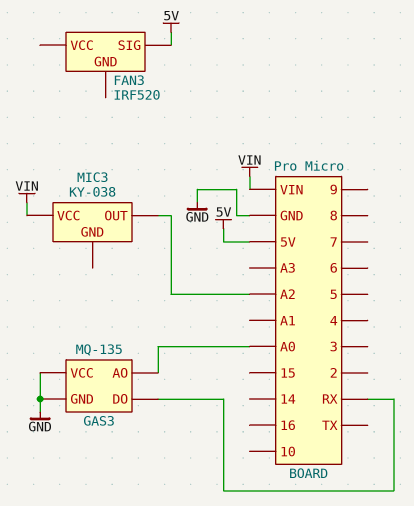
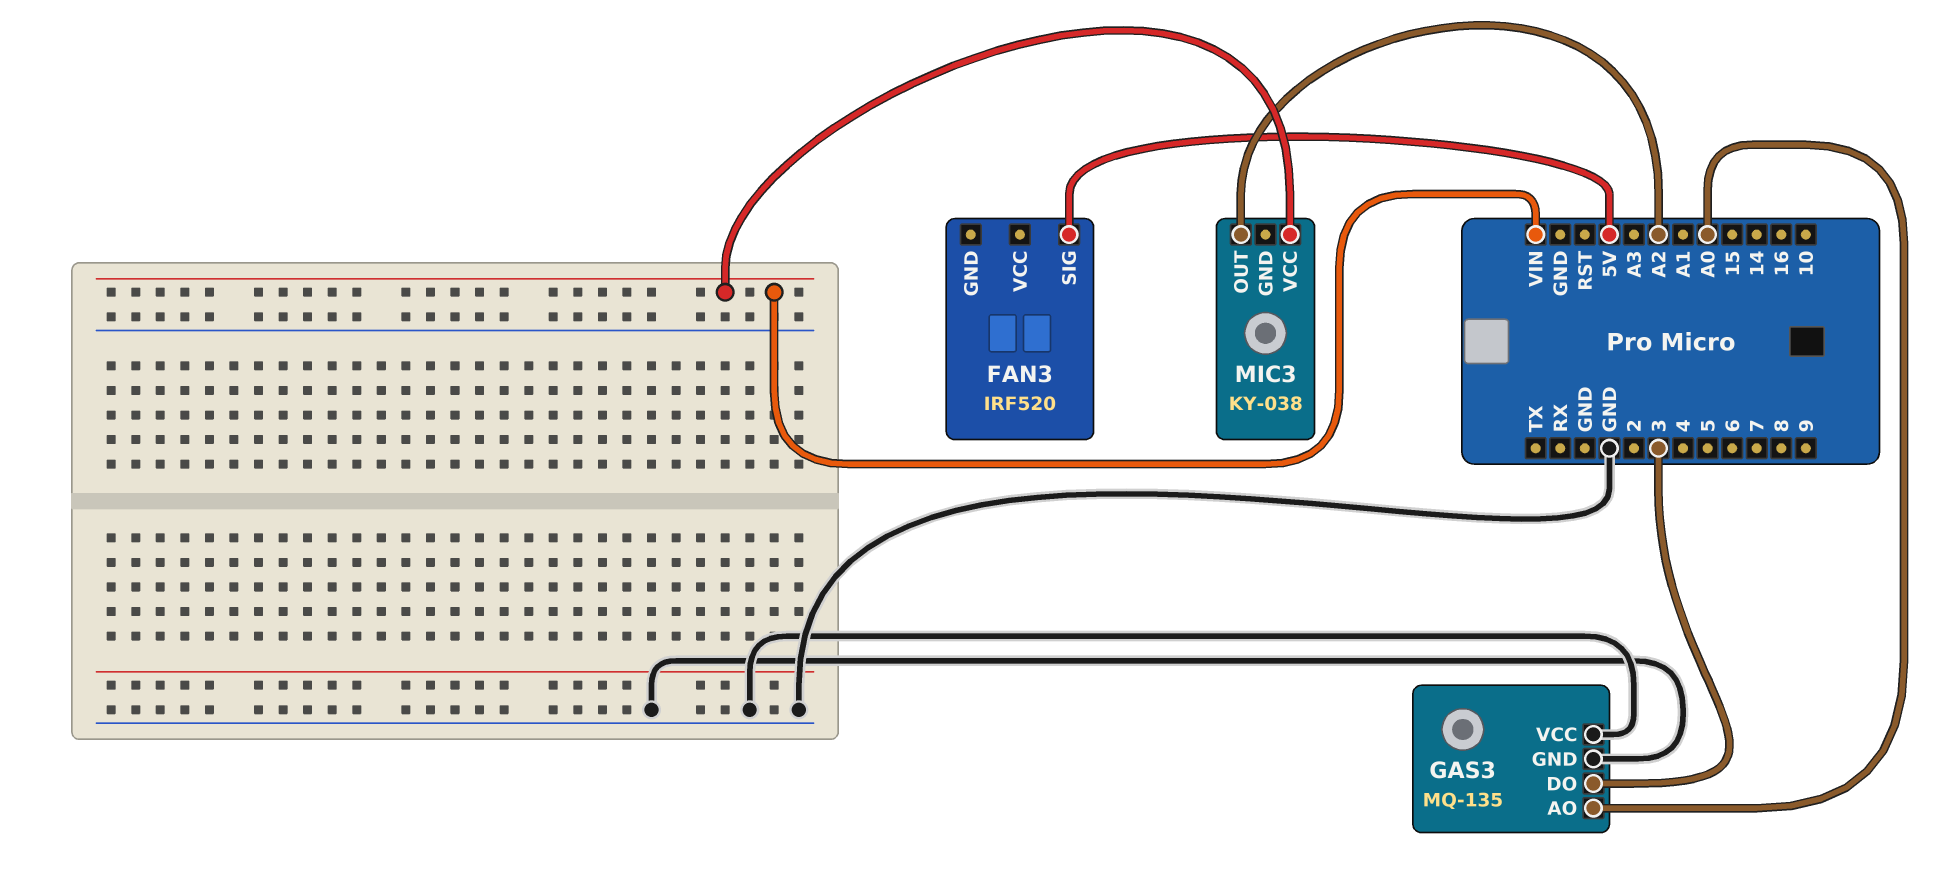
GAS3 pin DO: RX -> 3

